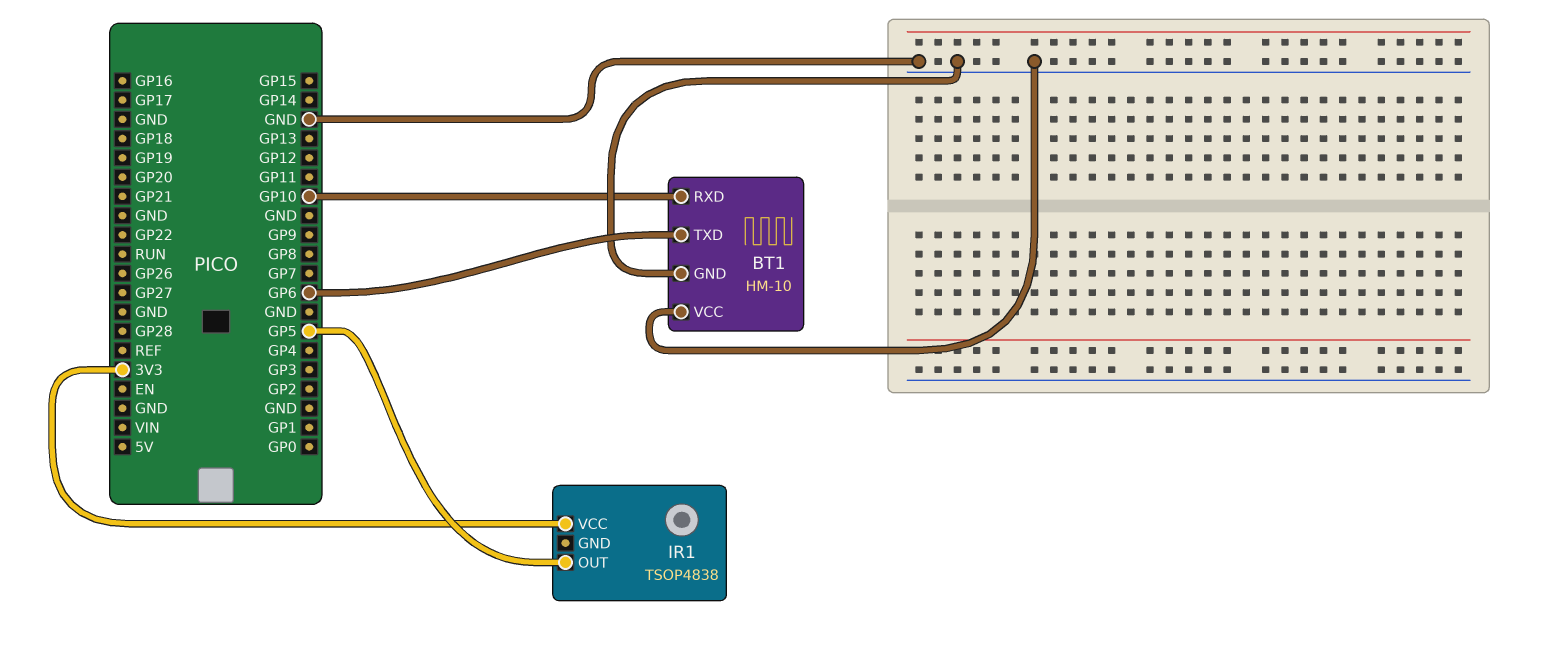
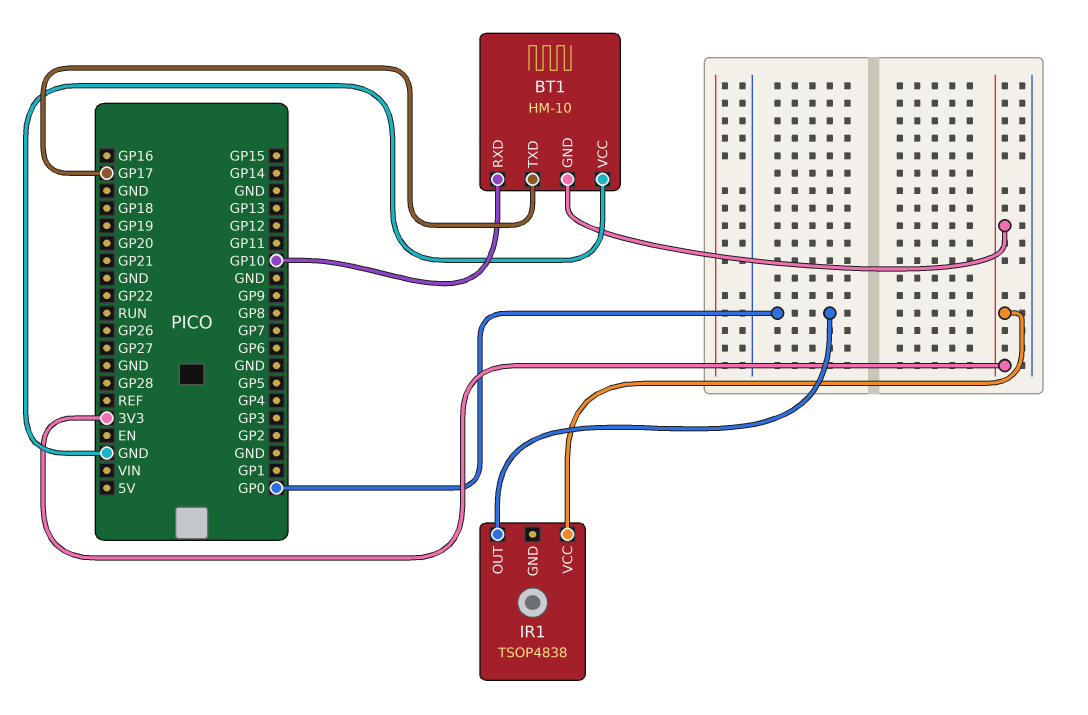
BT1 pin GND: GND -> 3V3
BT1 pin TXD: GP6 -> GP17
IR1 pin OUT: GP5 -> GP0

